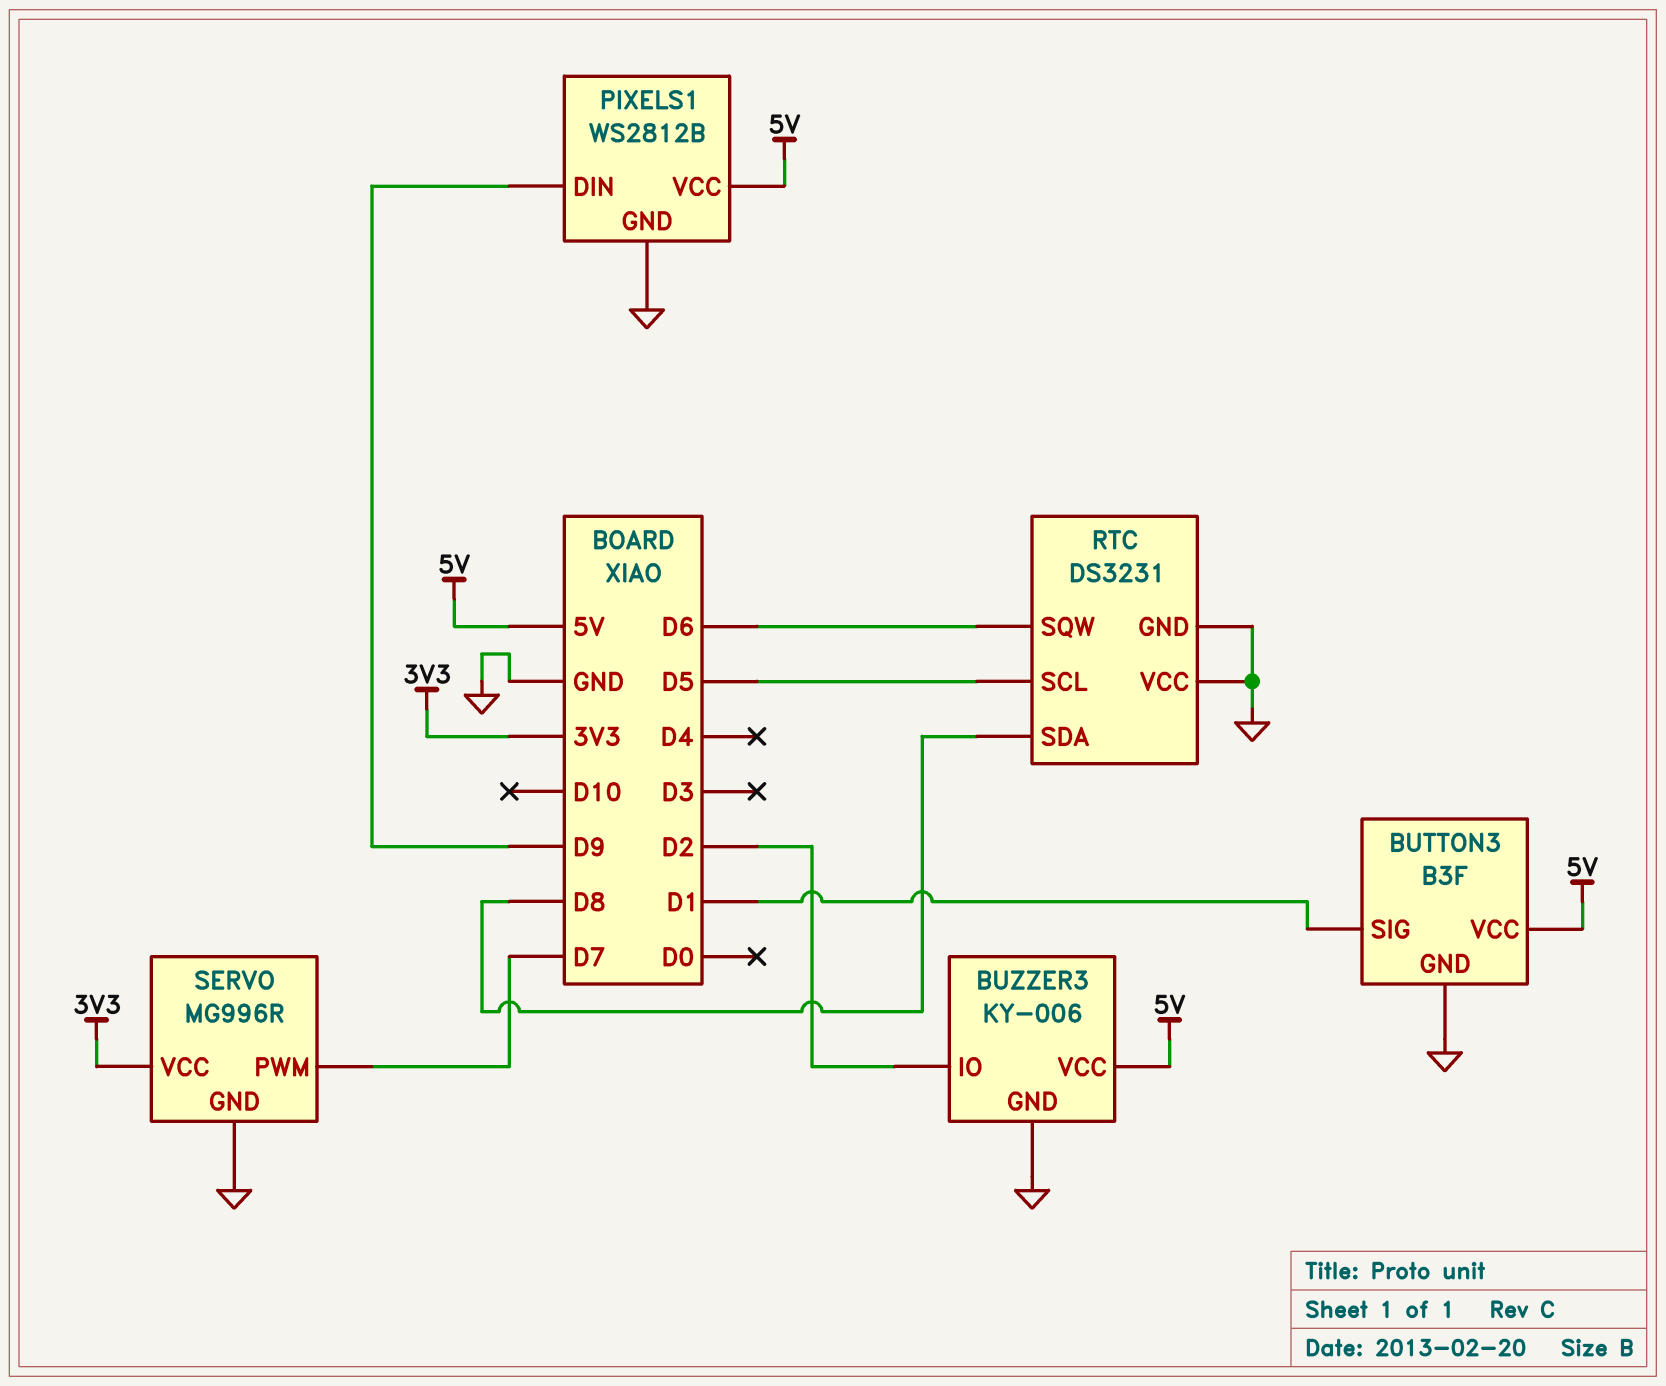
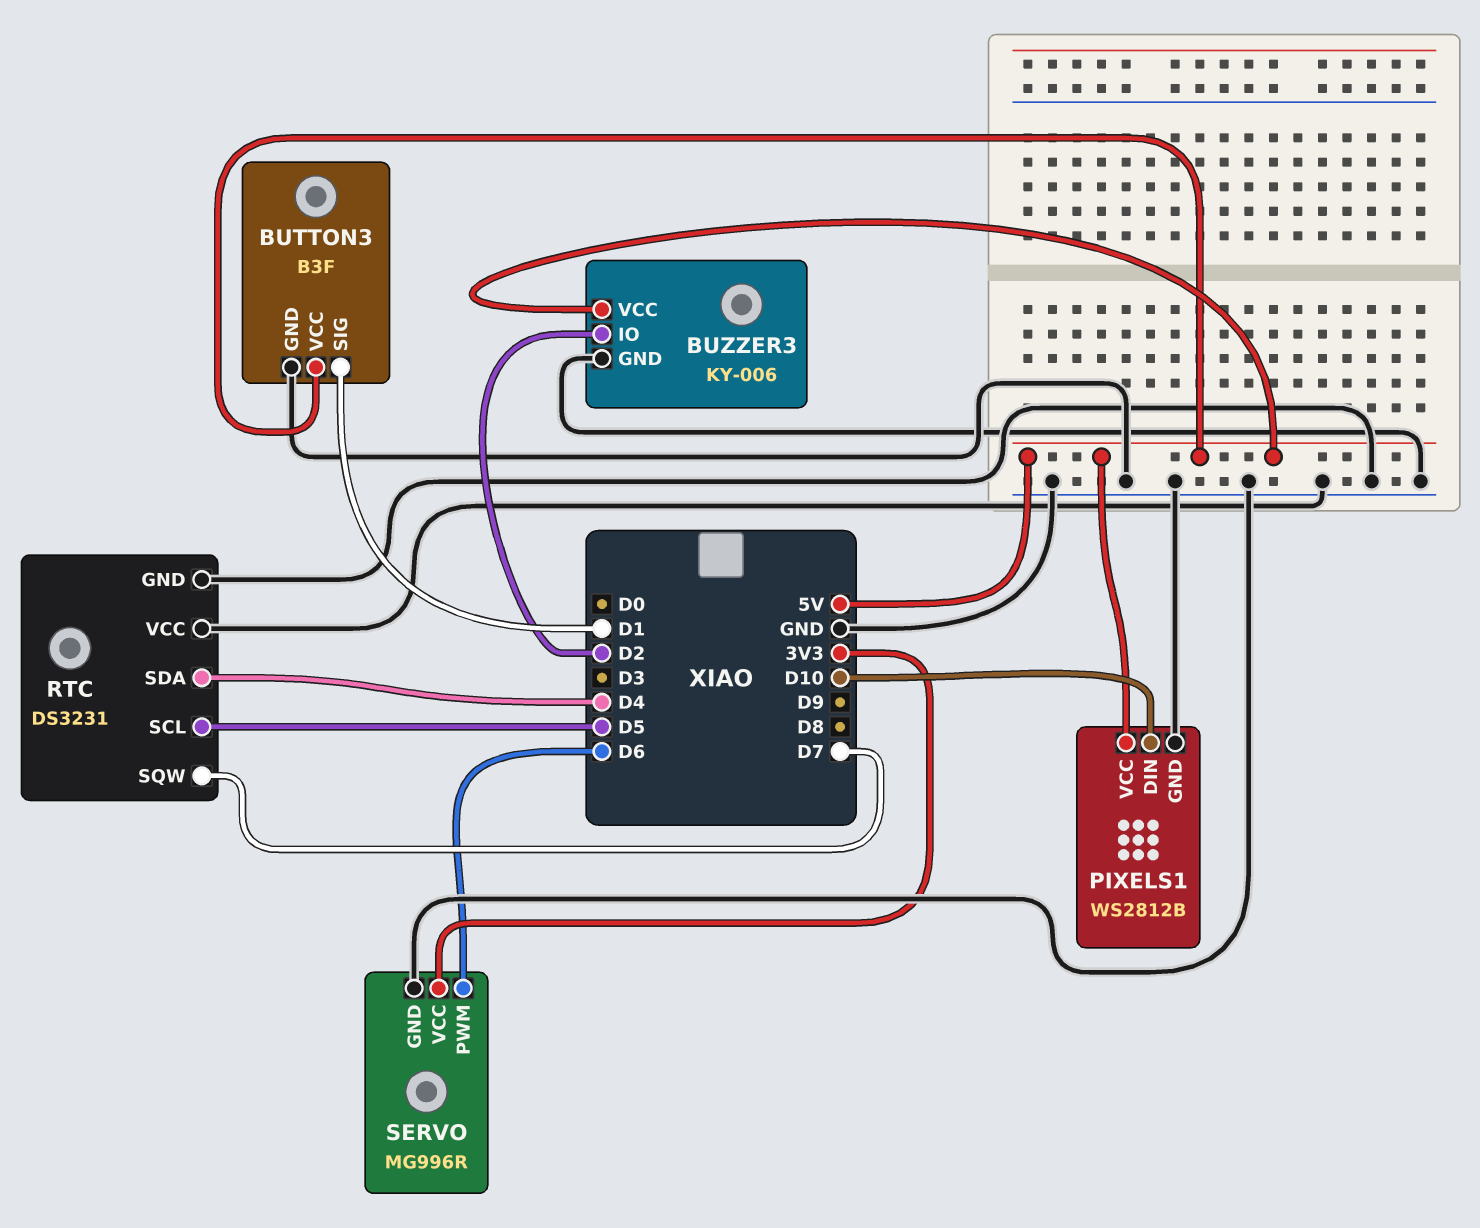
PIXELS1 pin DIN: D9 -> D10
RTC pin SDA: D8 -> D4
RTC pin SQW: D6 -> D7
SERVO pin PWM: D7 -> D6

